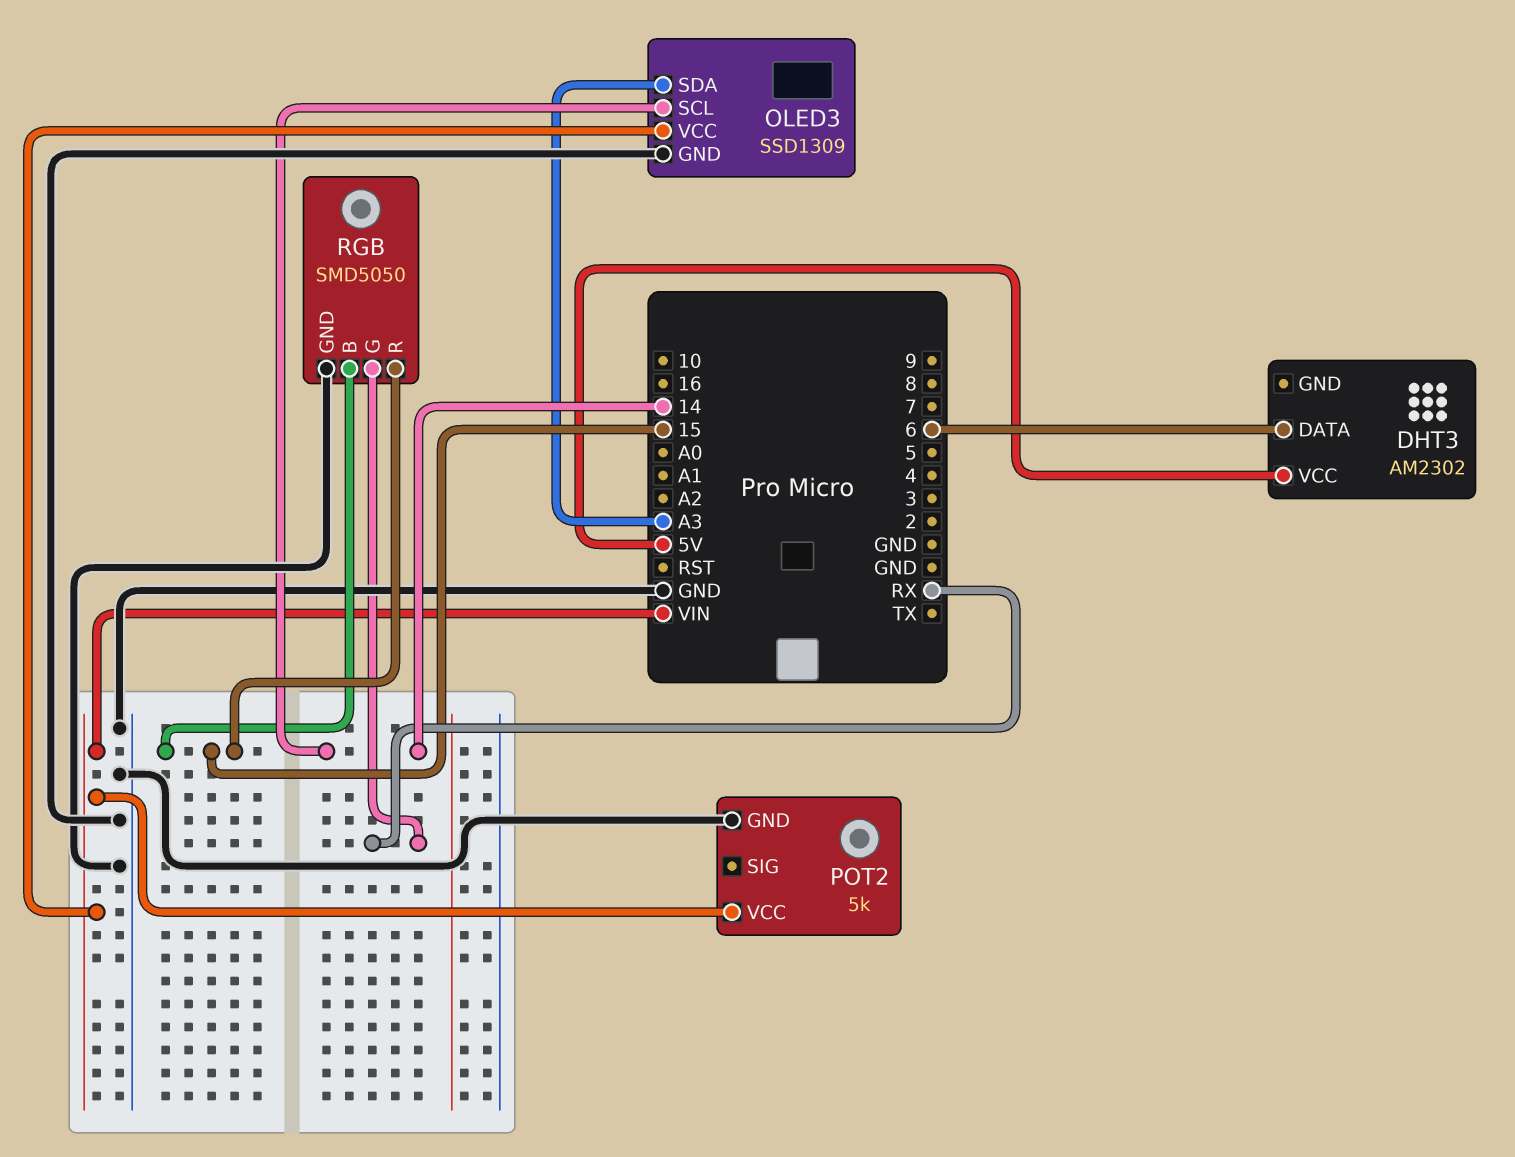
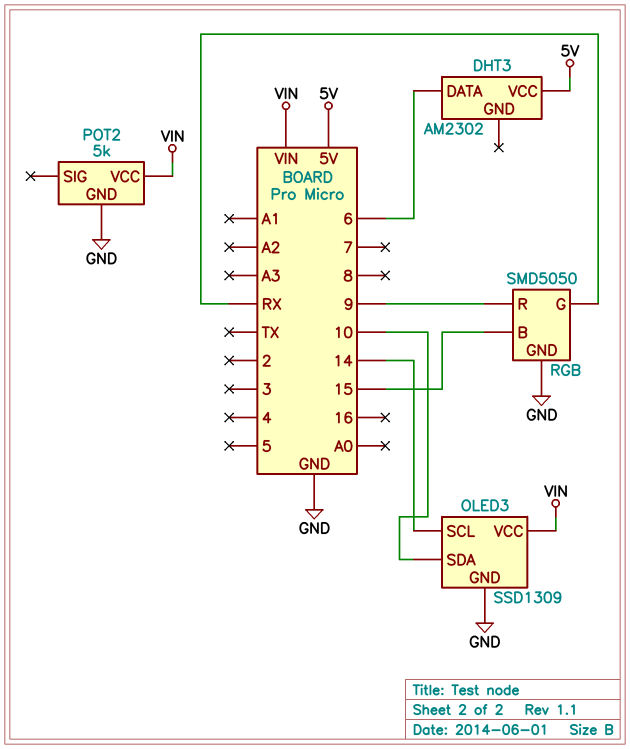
OLED3 pin SDA: A3 -> 10
RGB pin R: 15 -> 9

